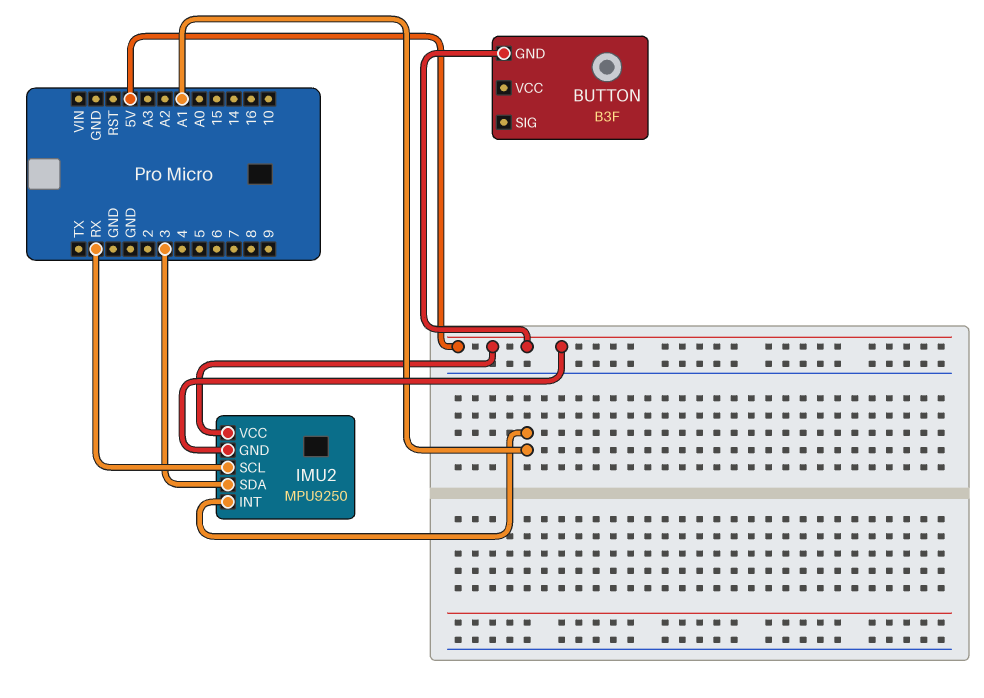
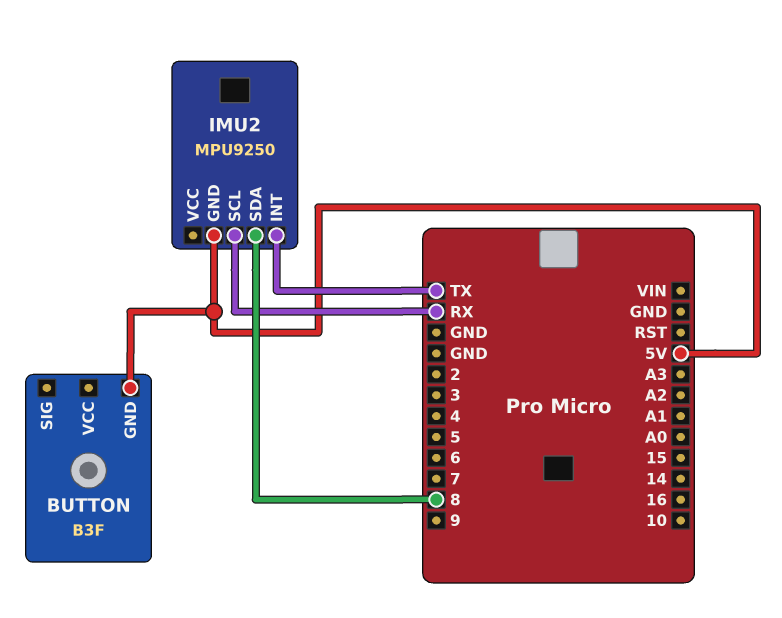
IMU2 pin INT: A1 -> TX
IMU2 pin SDA: 3 -> 8
IMU2 pin VCC: 5V -> none

